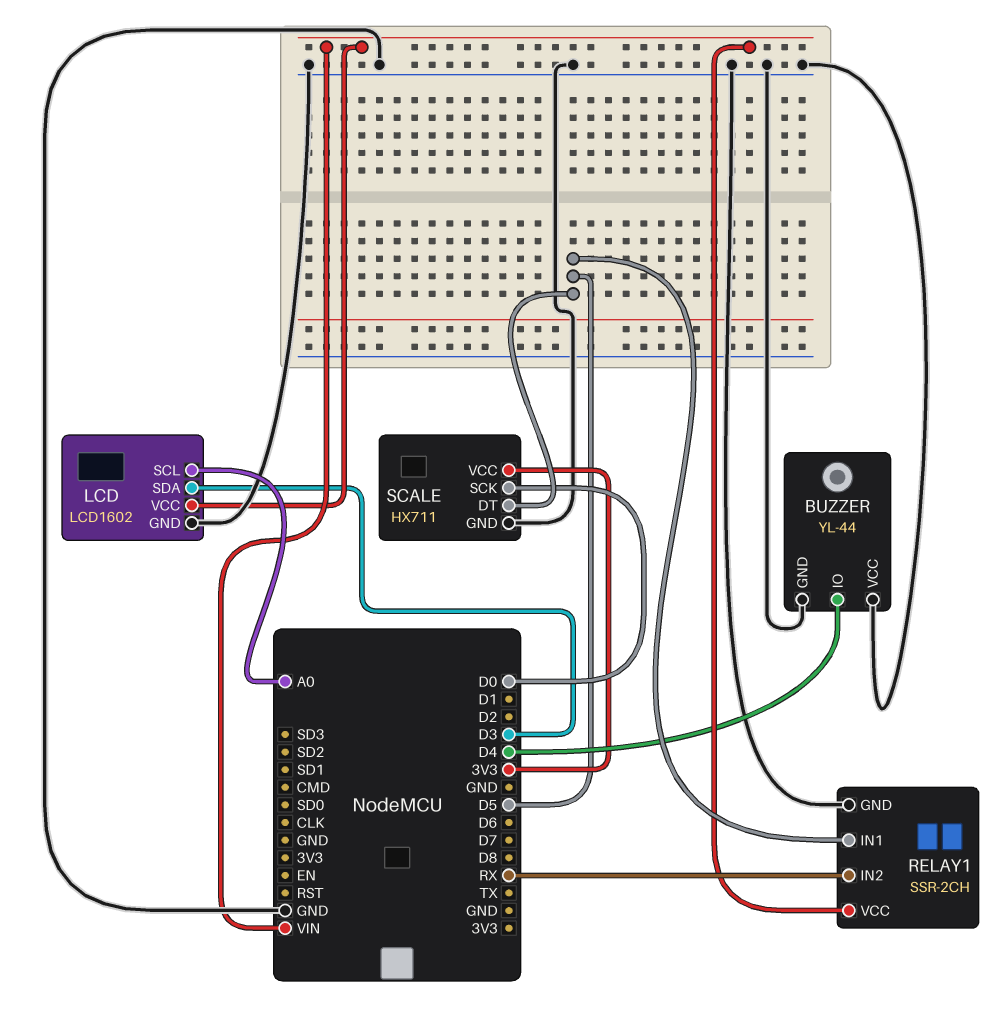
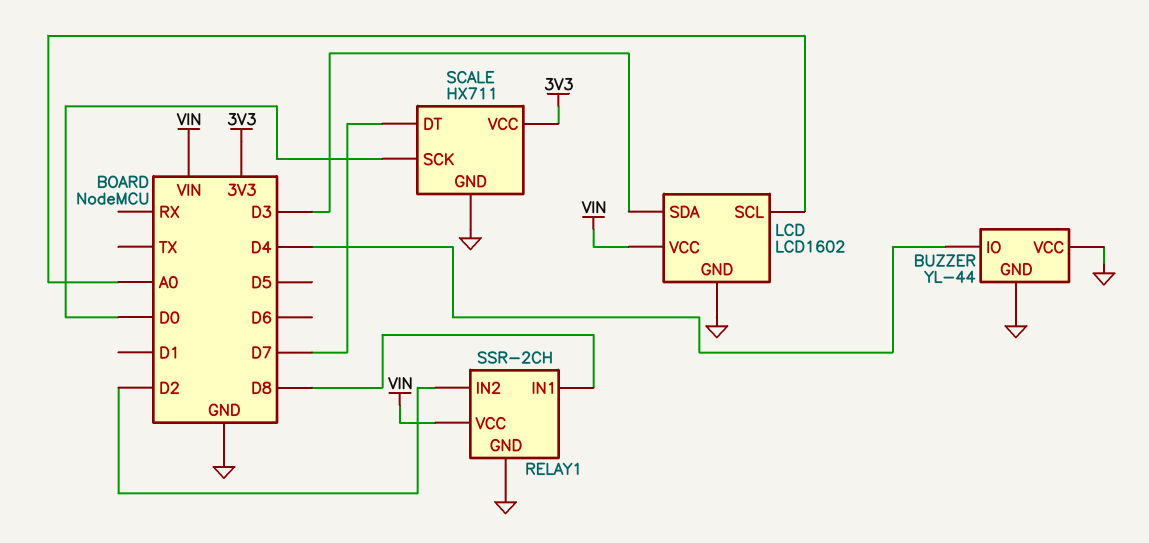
RELAY1 pin IN1: D5 -> D8
RELAY1 pin IN2: RX -> D2
SCALE pin DT: D5 -> D7

